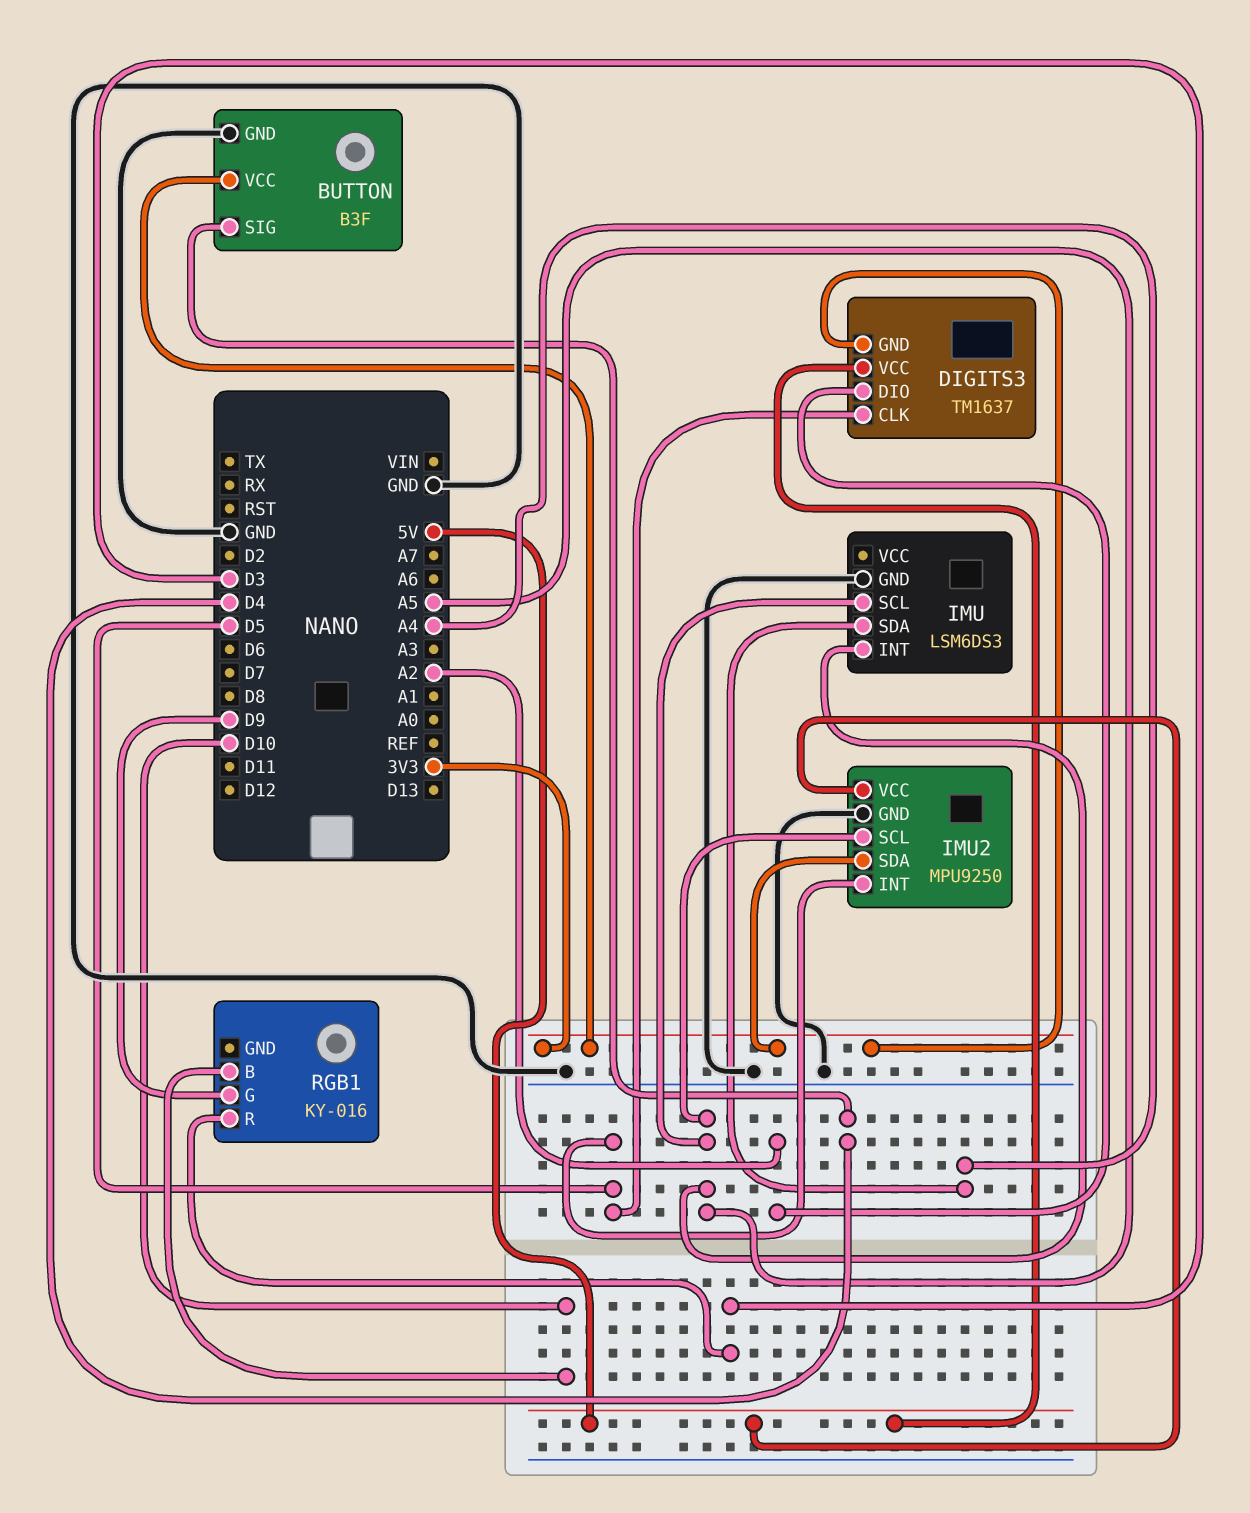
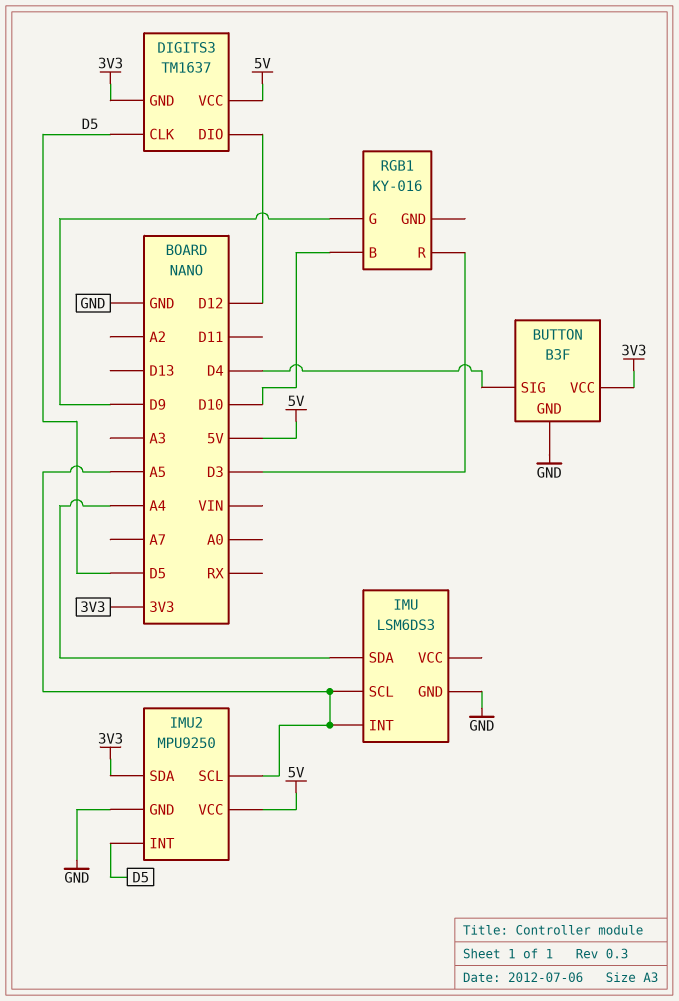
DIGITS3 pin DIO: A2 -> D12

